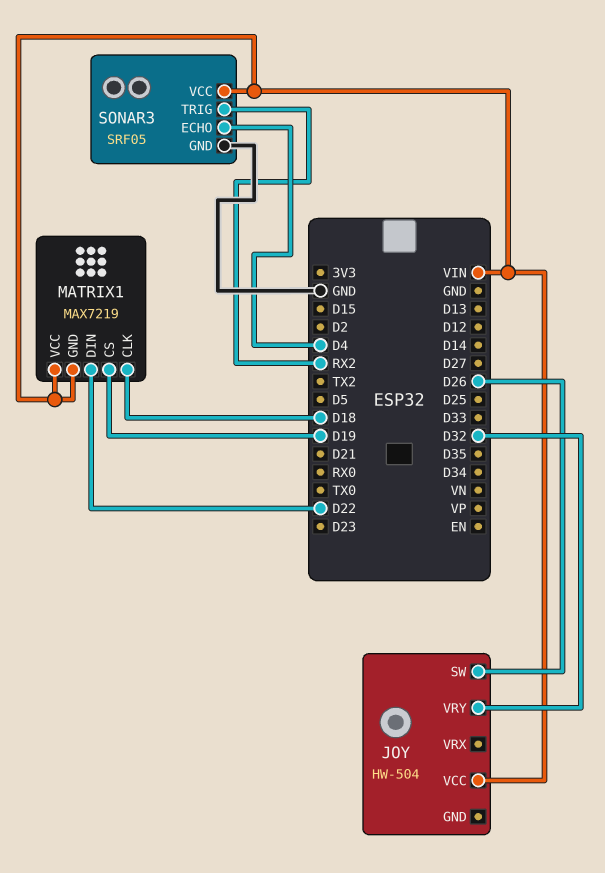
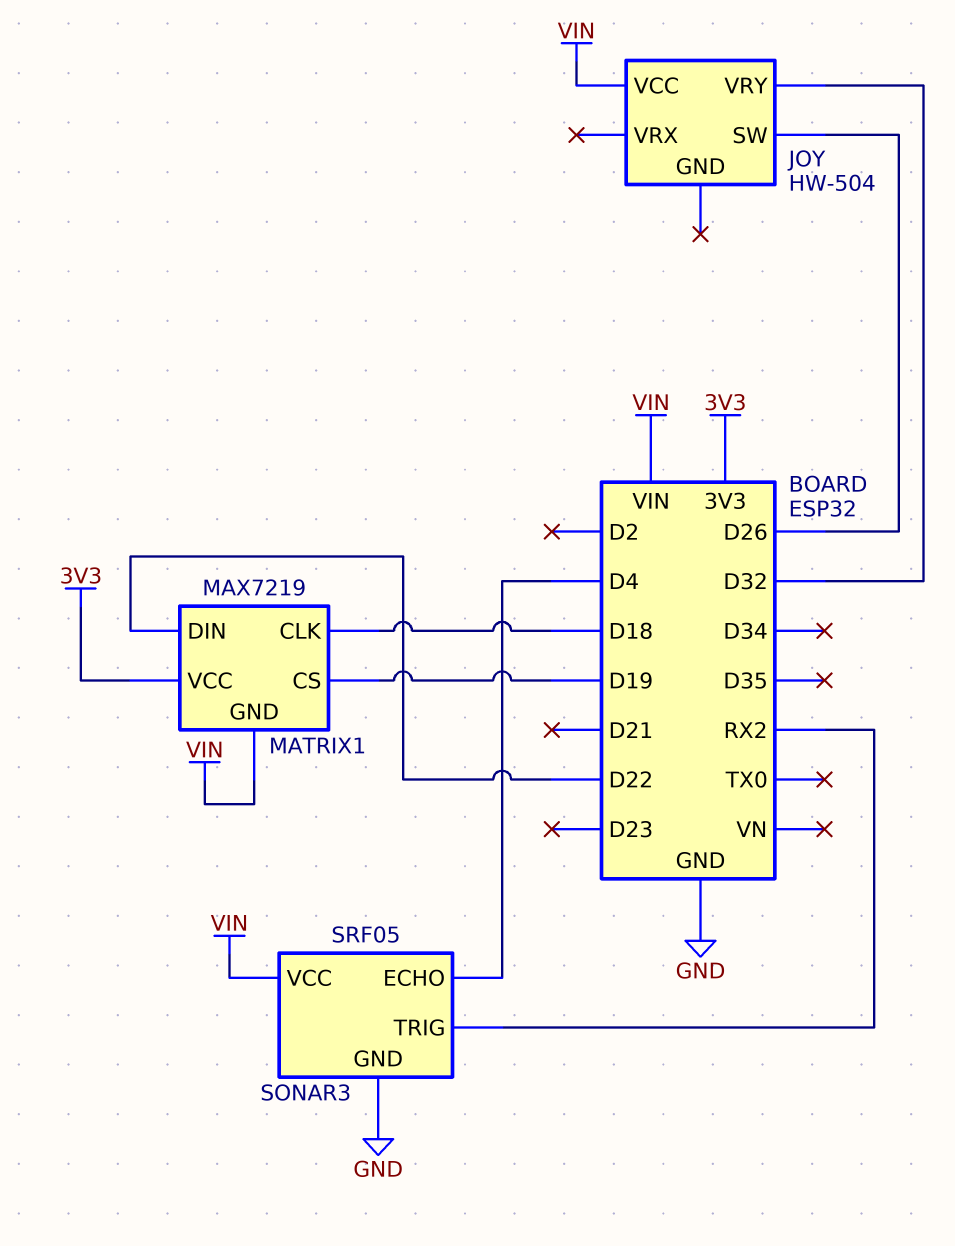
MATRIX1 pin VCC: VIN -> 3V3

